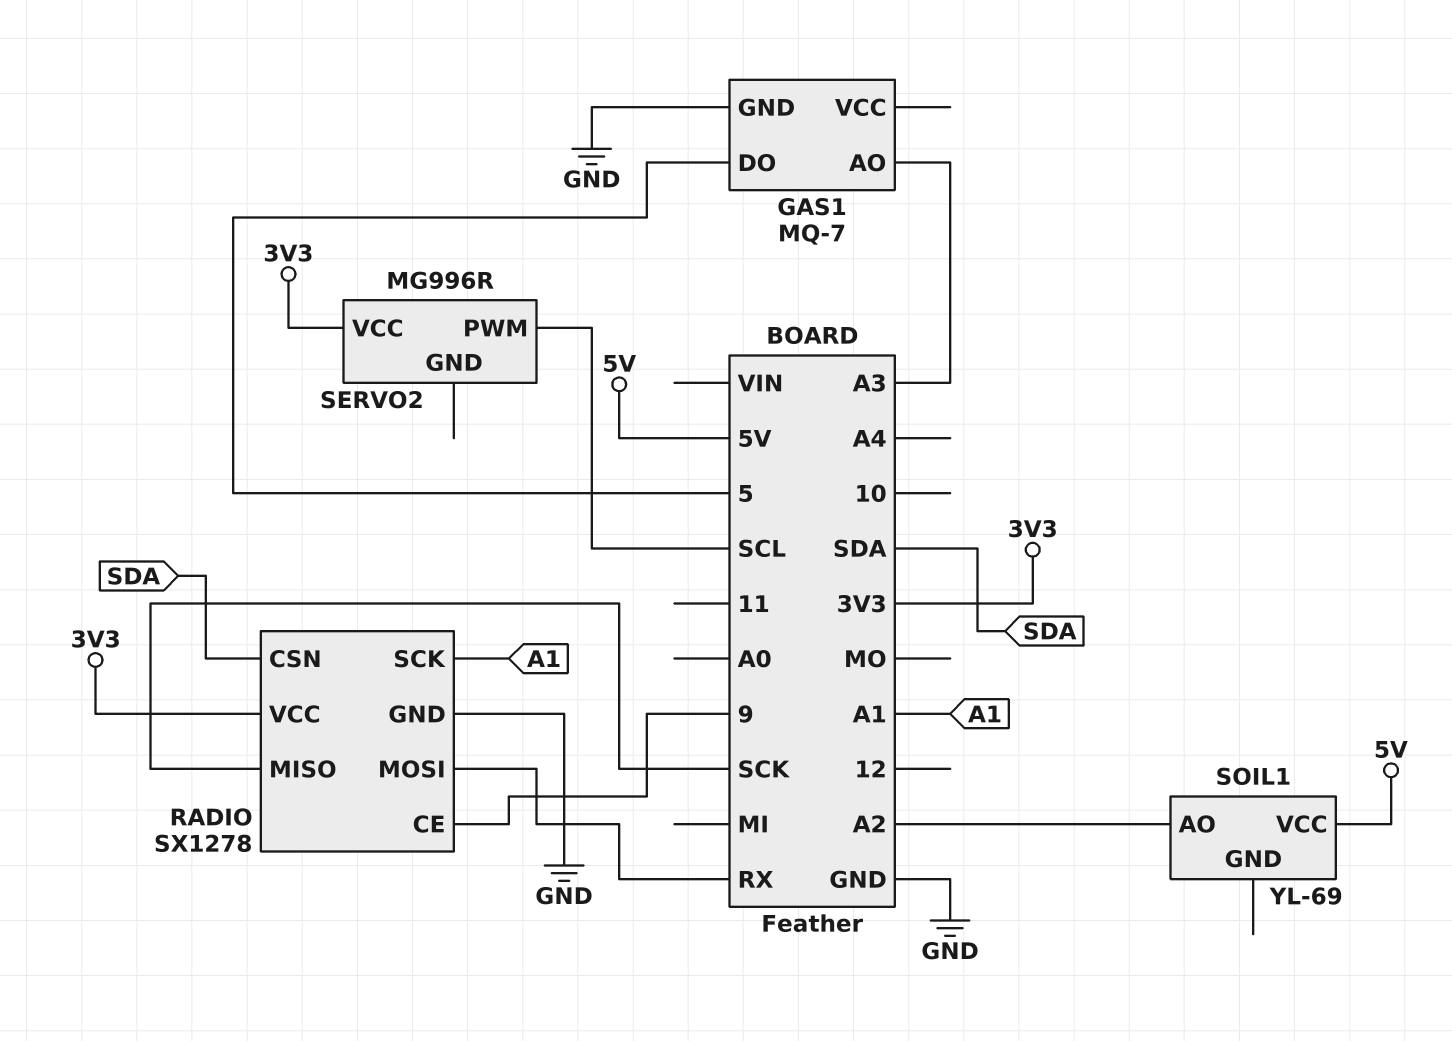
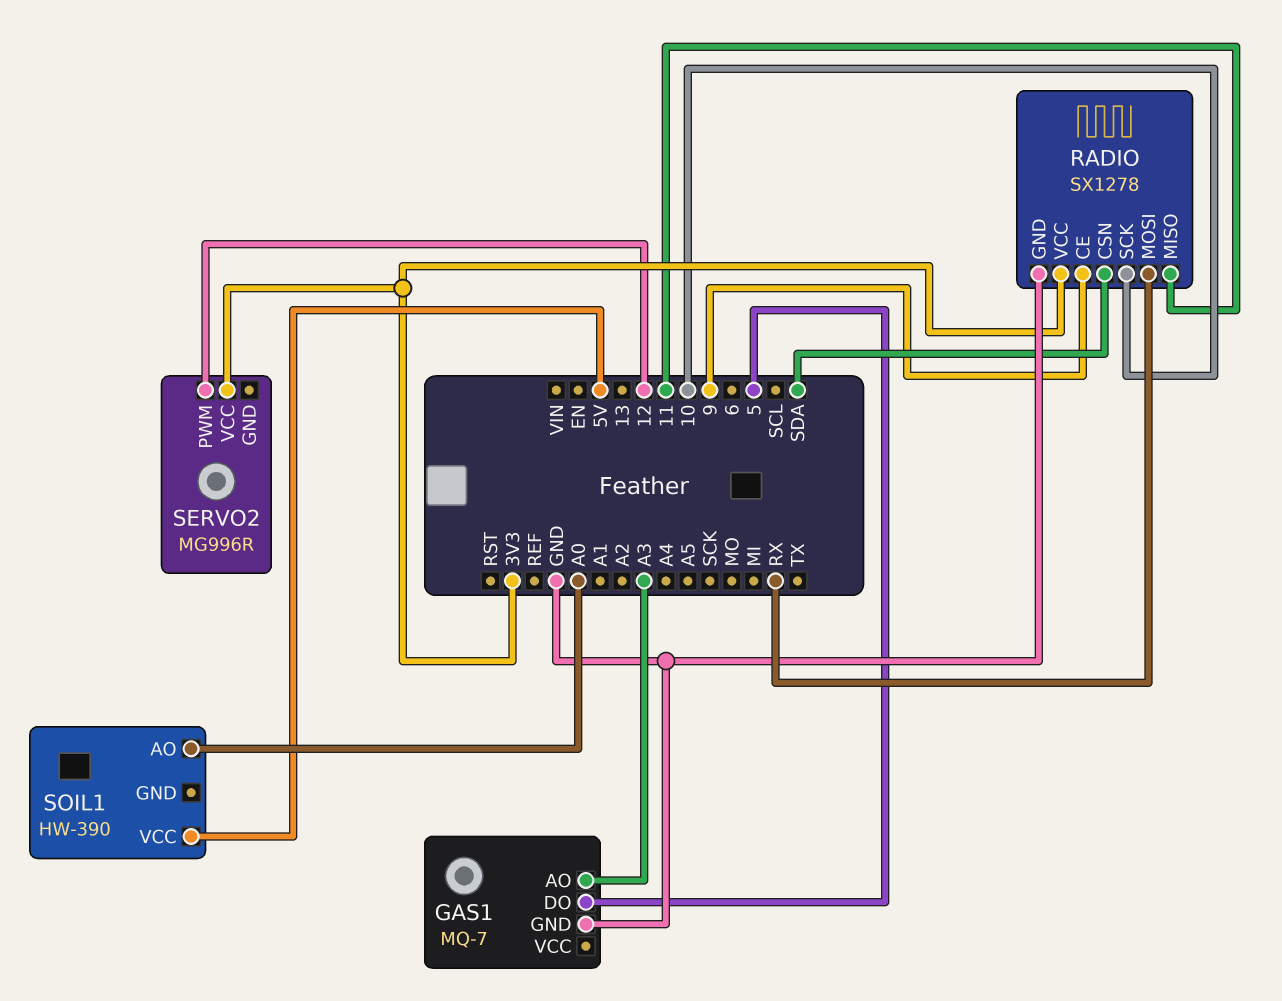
RADIO pin MISO: SCK -> 11
RADIO pin SCK: A1 -> 10
SERVO2 pin PWM: SCL -> 12
SOIL1: YL-69 -> HW-390
SOIL1 pin AO: A2 -> A0

